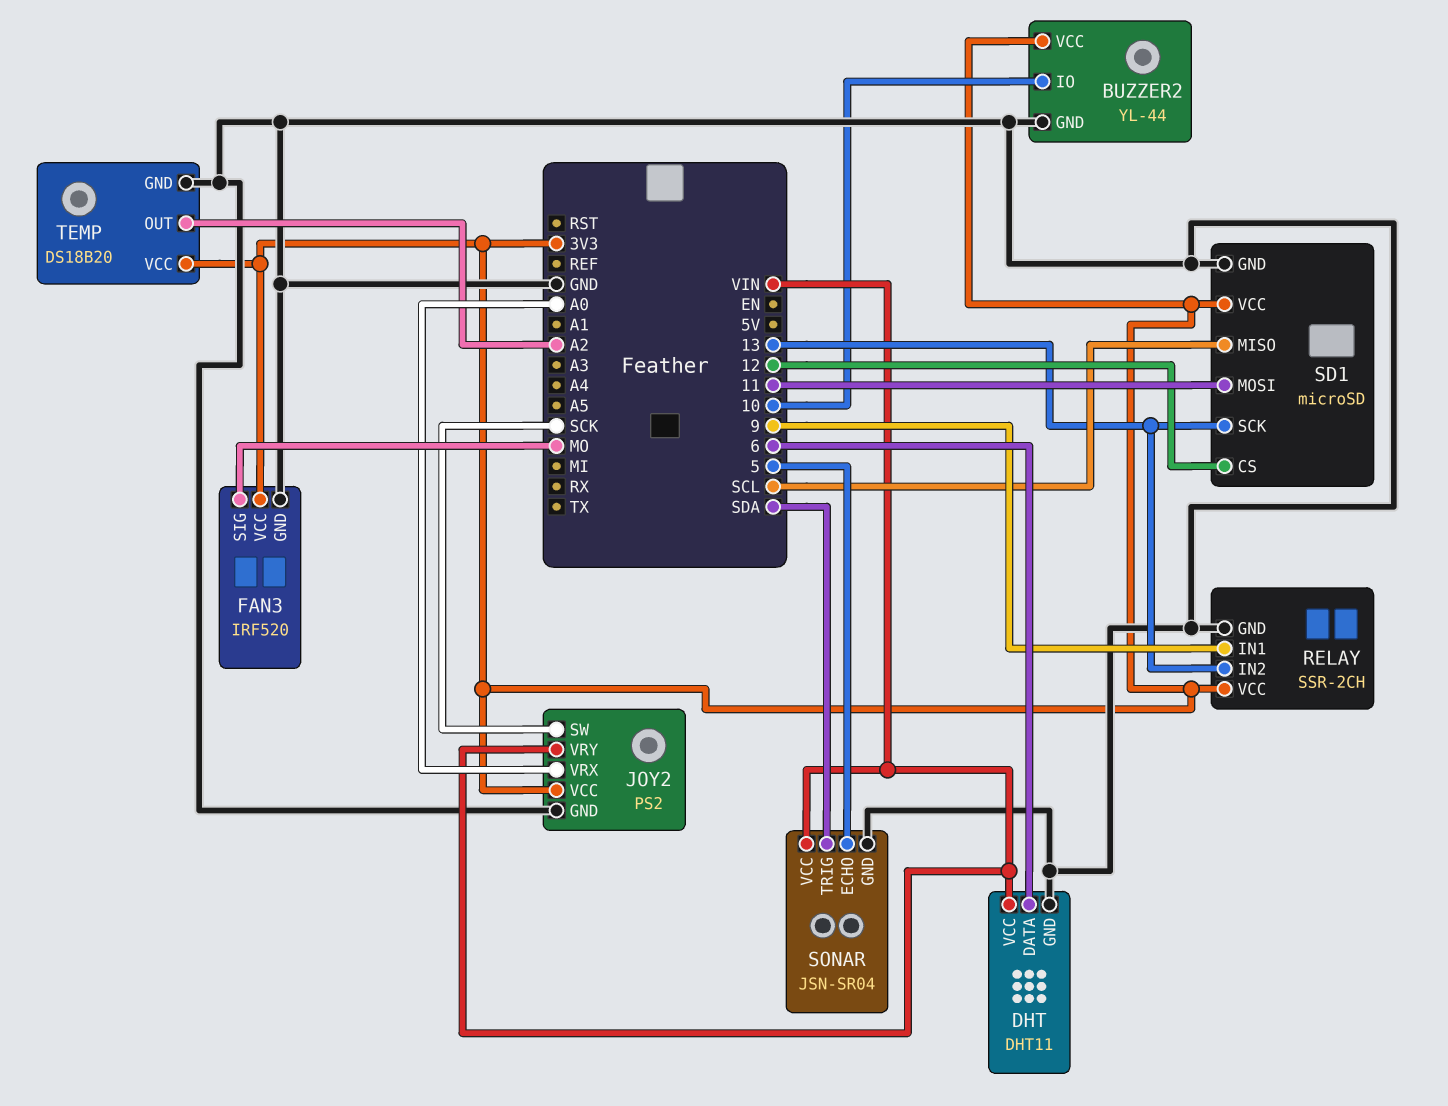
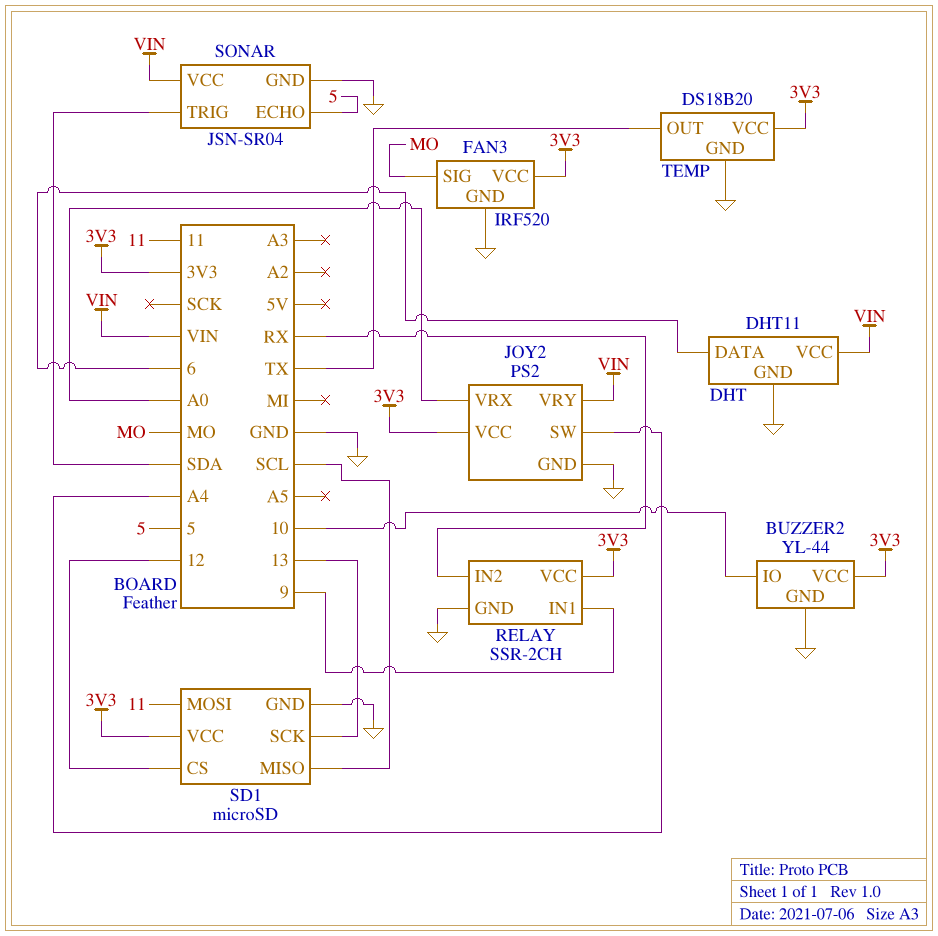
JOY2 pin SW: SCK -> A4
RELAY pin IN2: 13 -> RX
TEMP pin OUT: A2 -> TX

